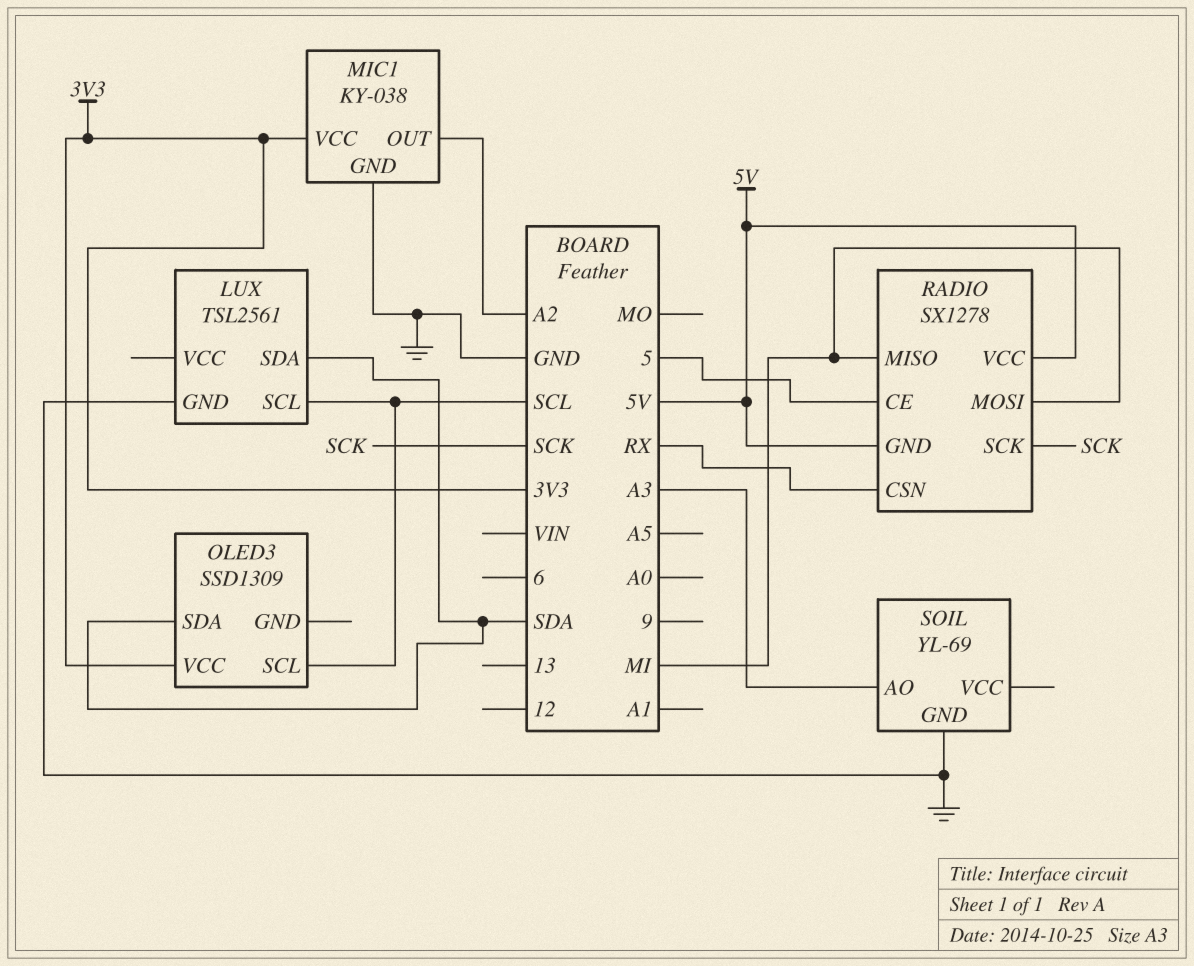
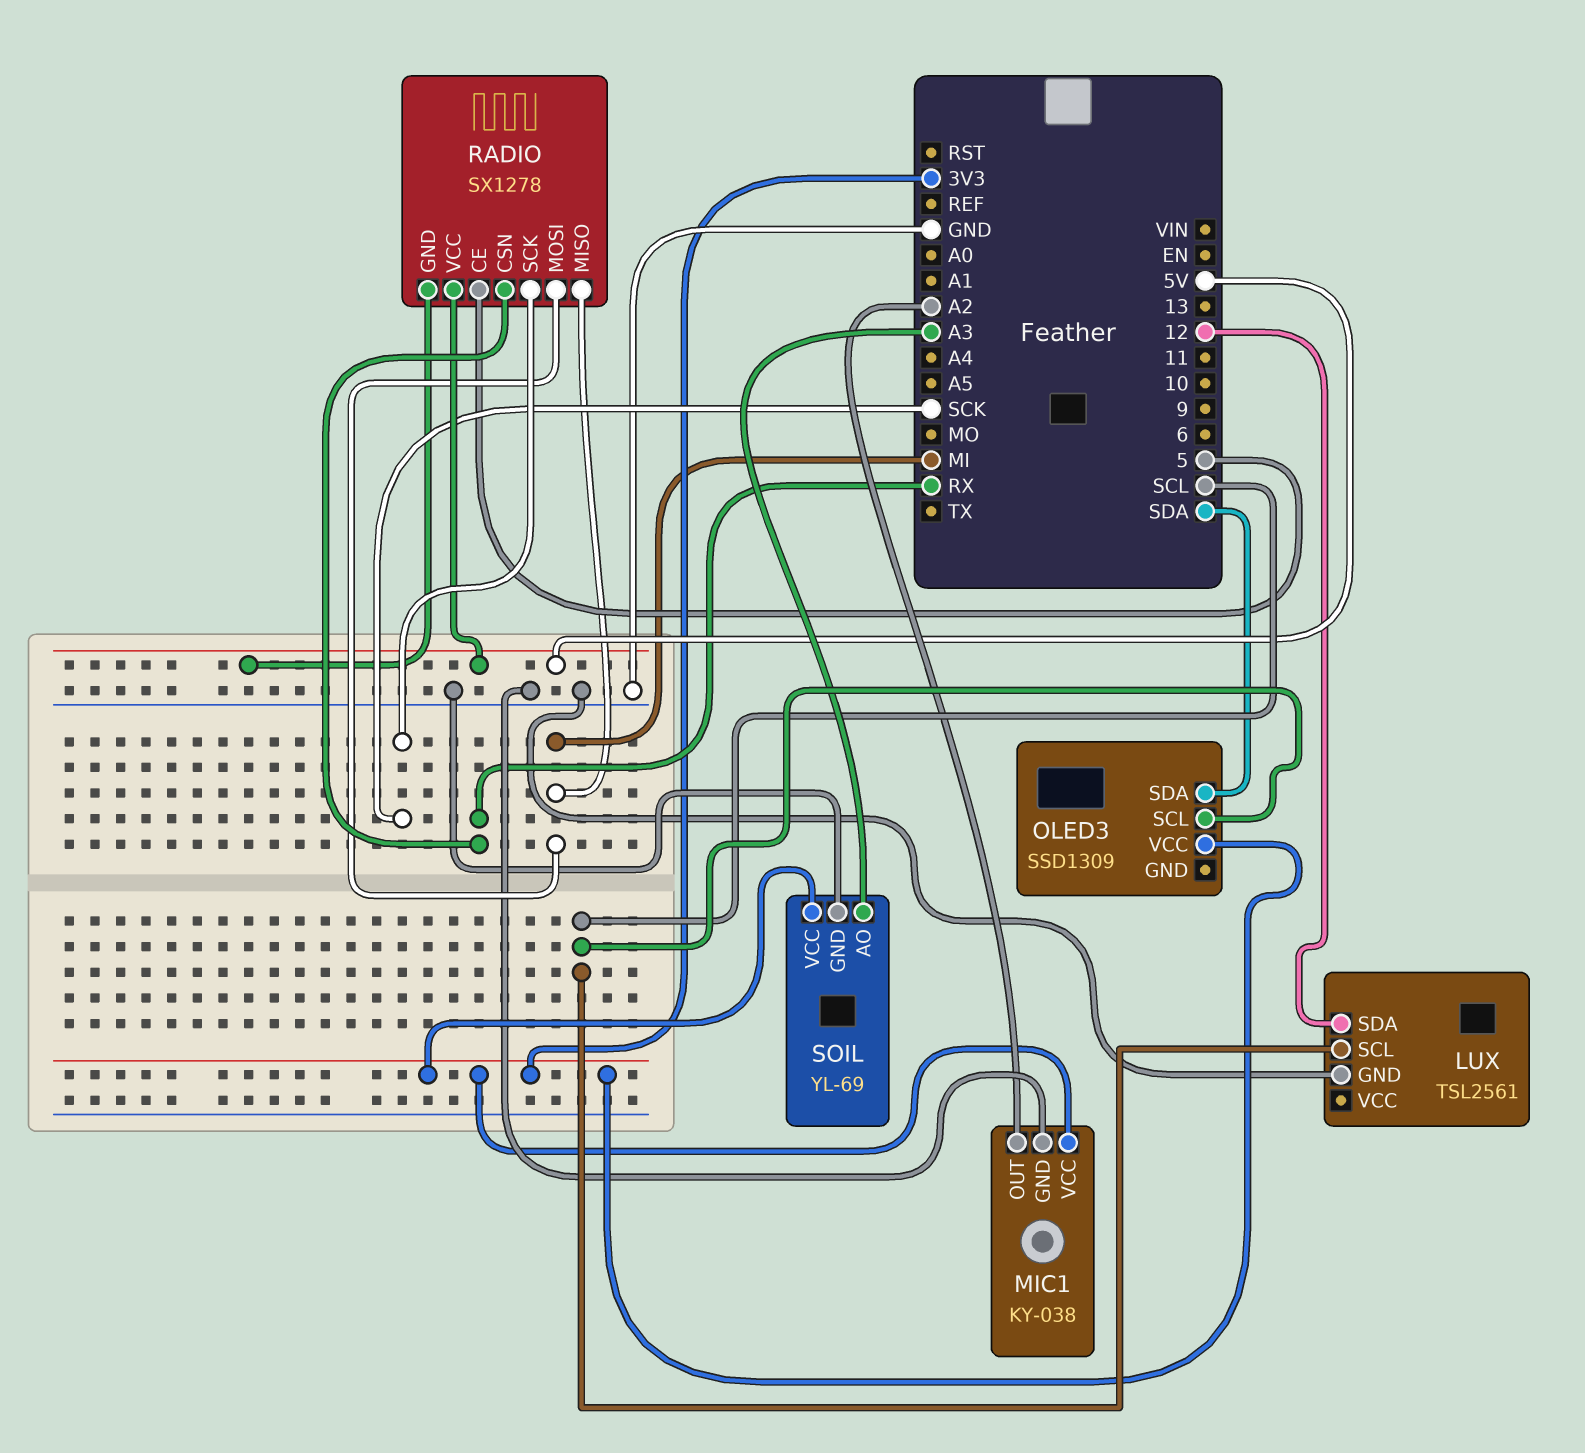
LUX pin SDA: SDA -> 12
SOIL pin VCC: none -> 3V3

